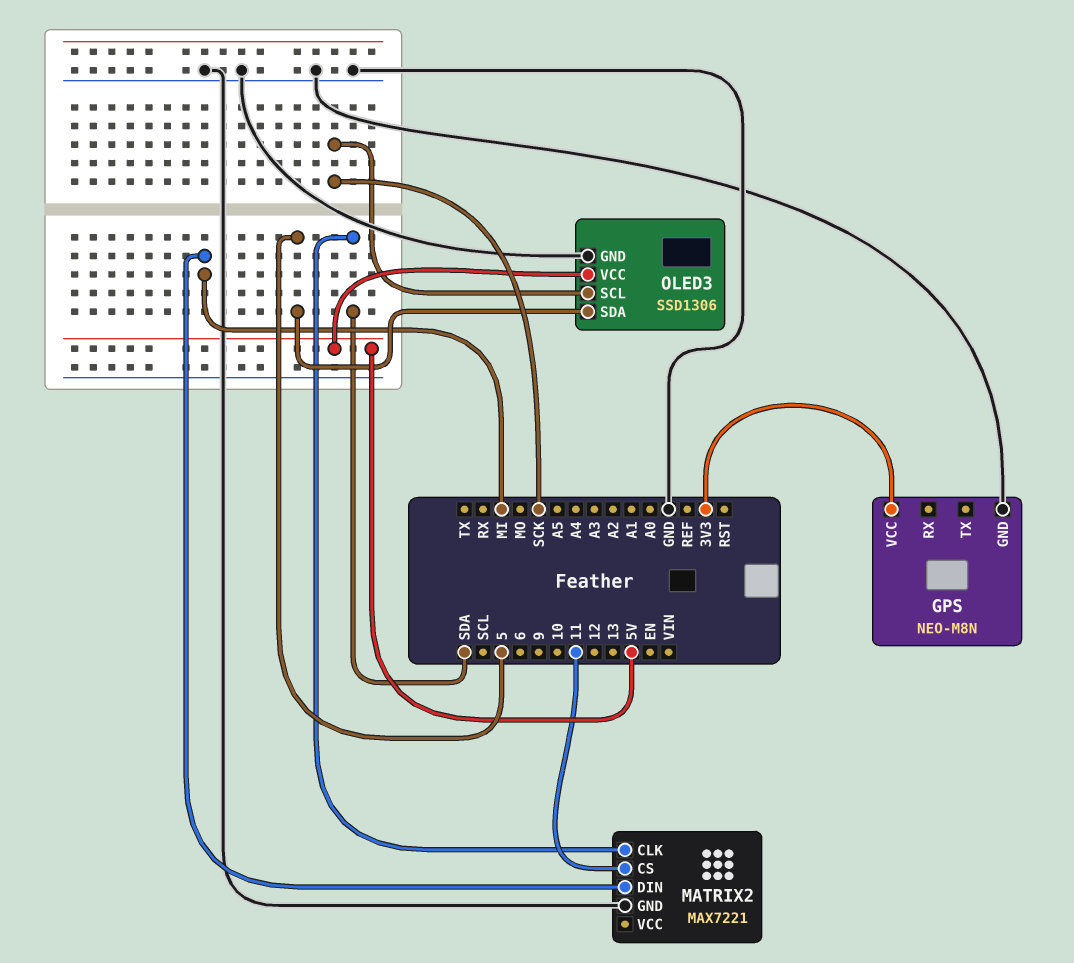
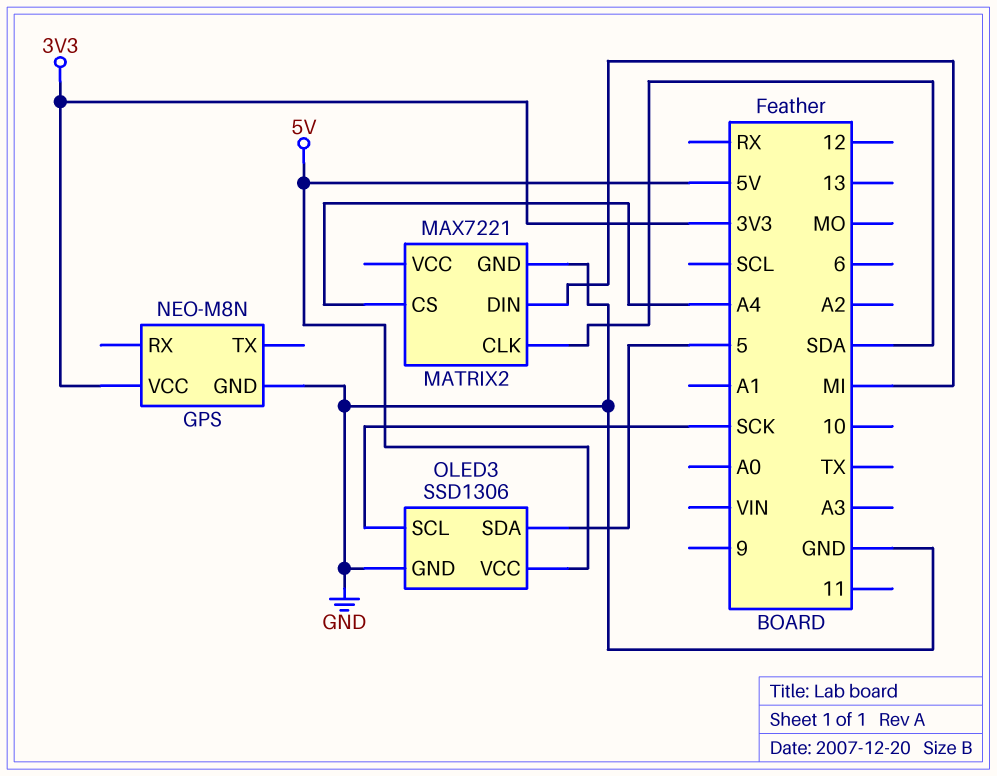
MATRIX2 pin CS: 11 -> A4

